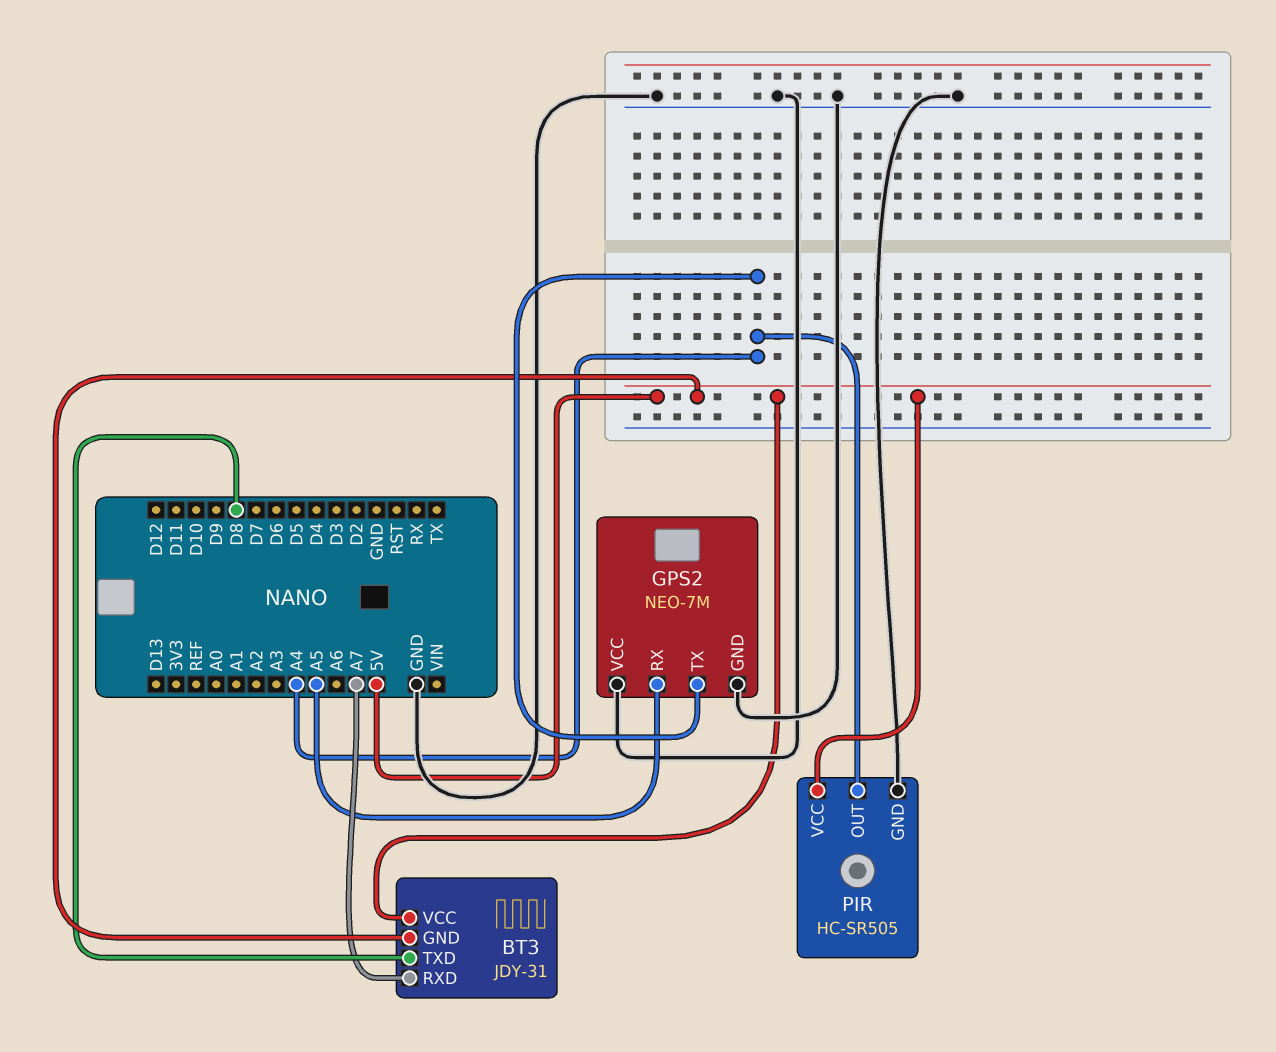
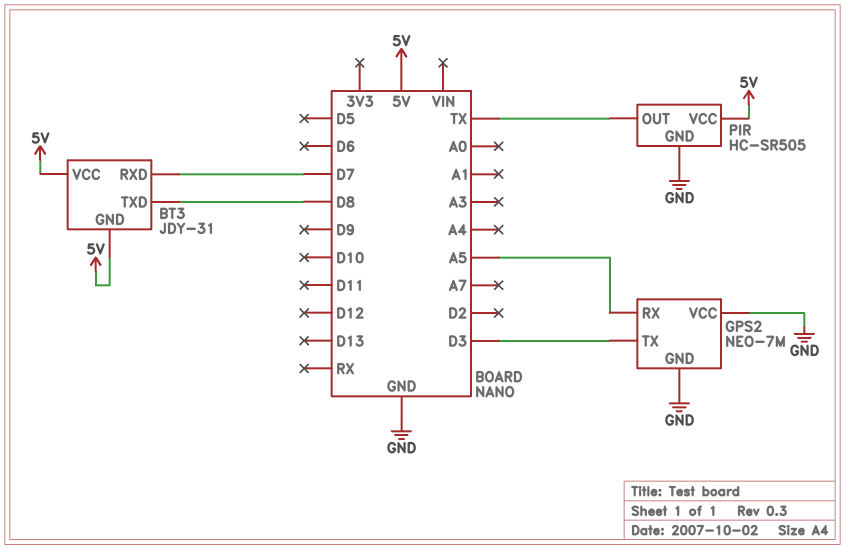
BT3 pin RXD: A7 -> D7
GPS2 pin TX: A4 -> D3
PIR pin OUT: A4 -> TX

